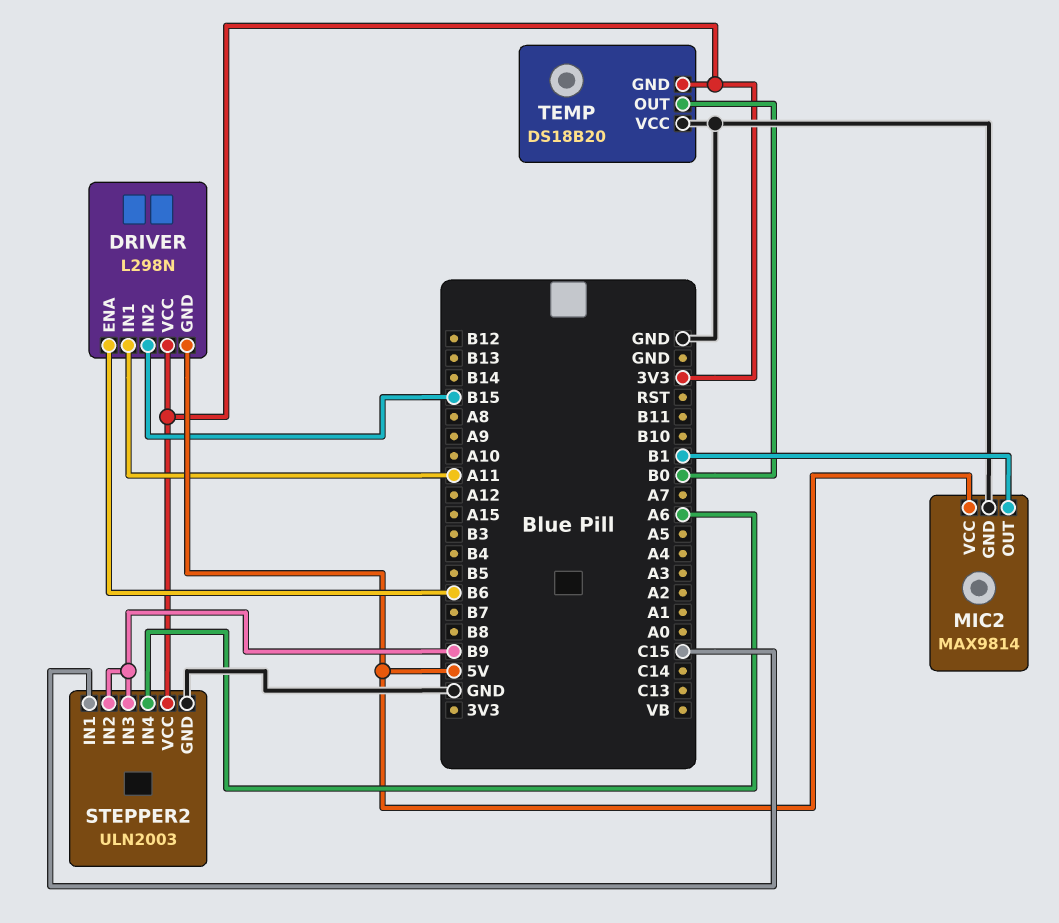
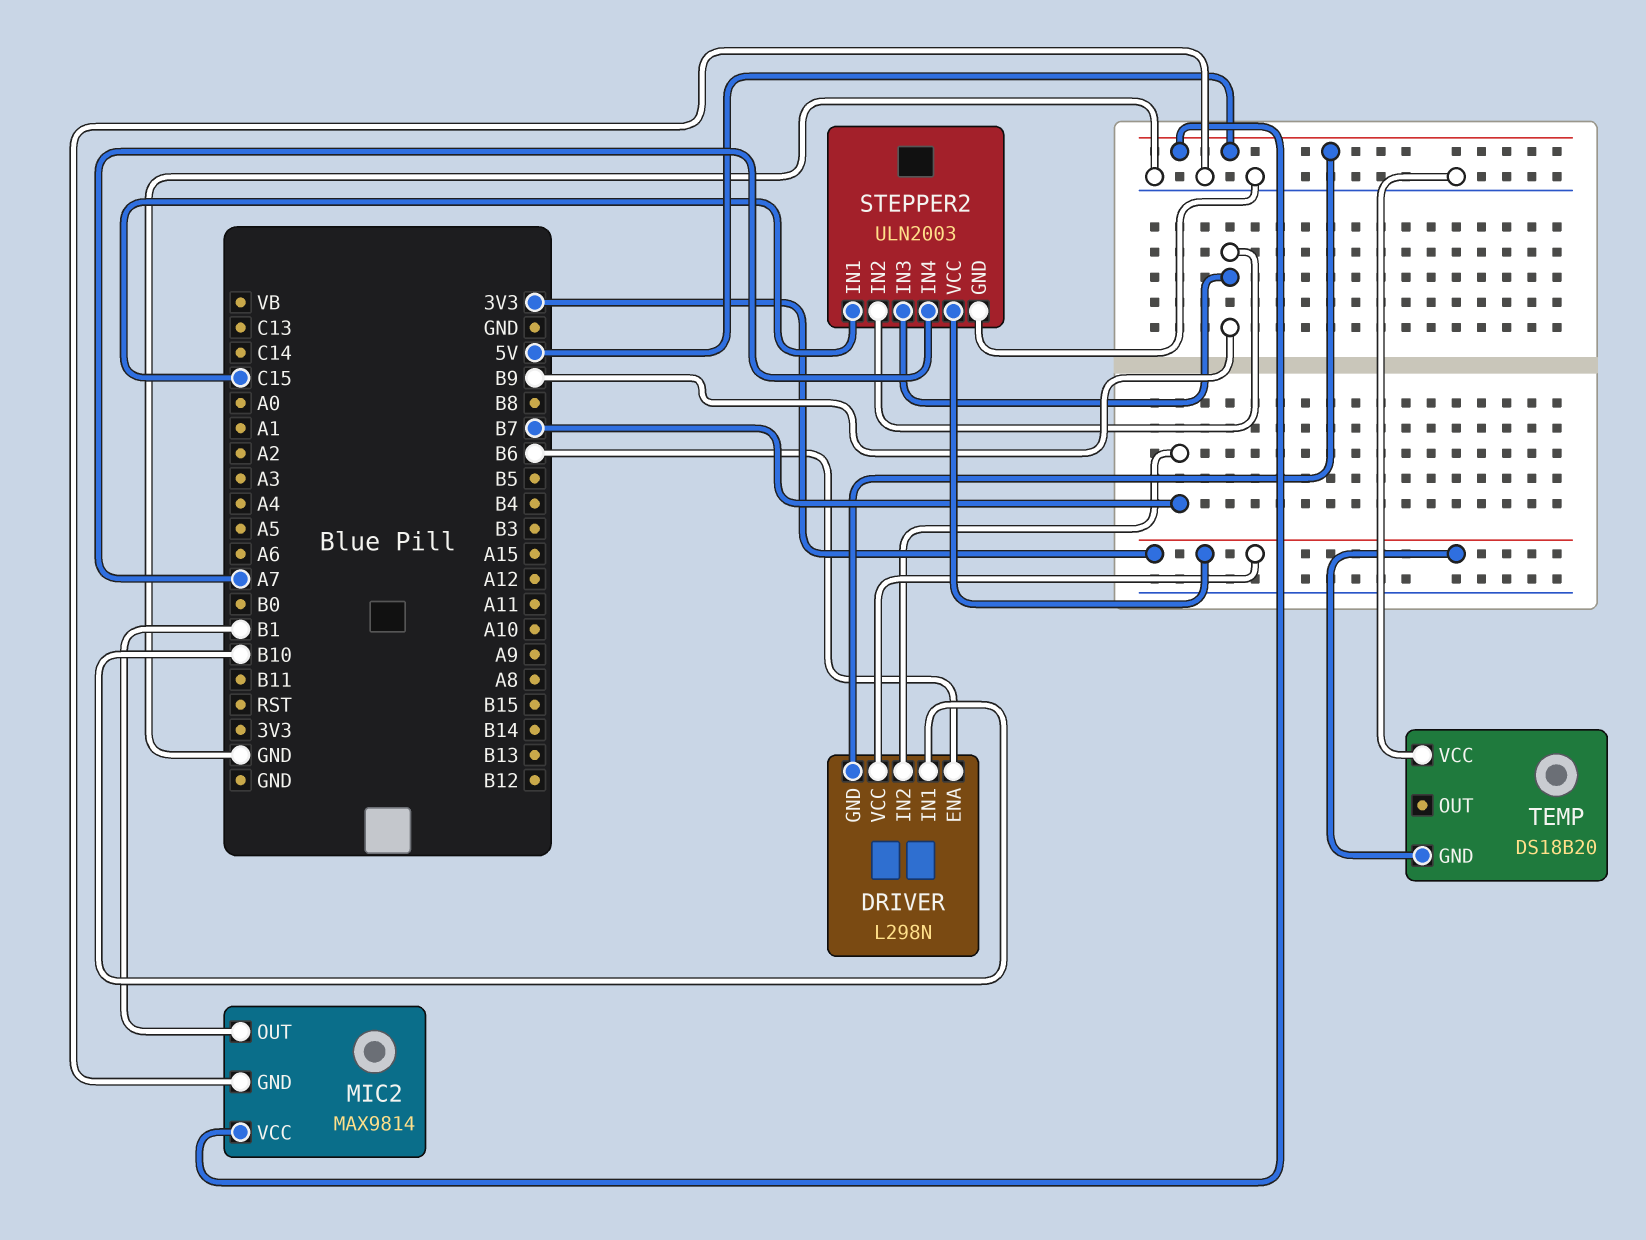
DRIVER pin IN1: A11 -> B10
DRIVER pin IN2: B15 -> B7
STEPPER2 pin IN4: A6 -> A7
TEMP pin OUT: B0 -> none

